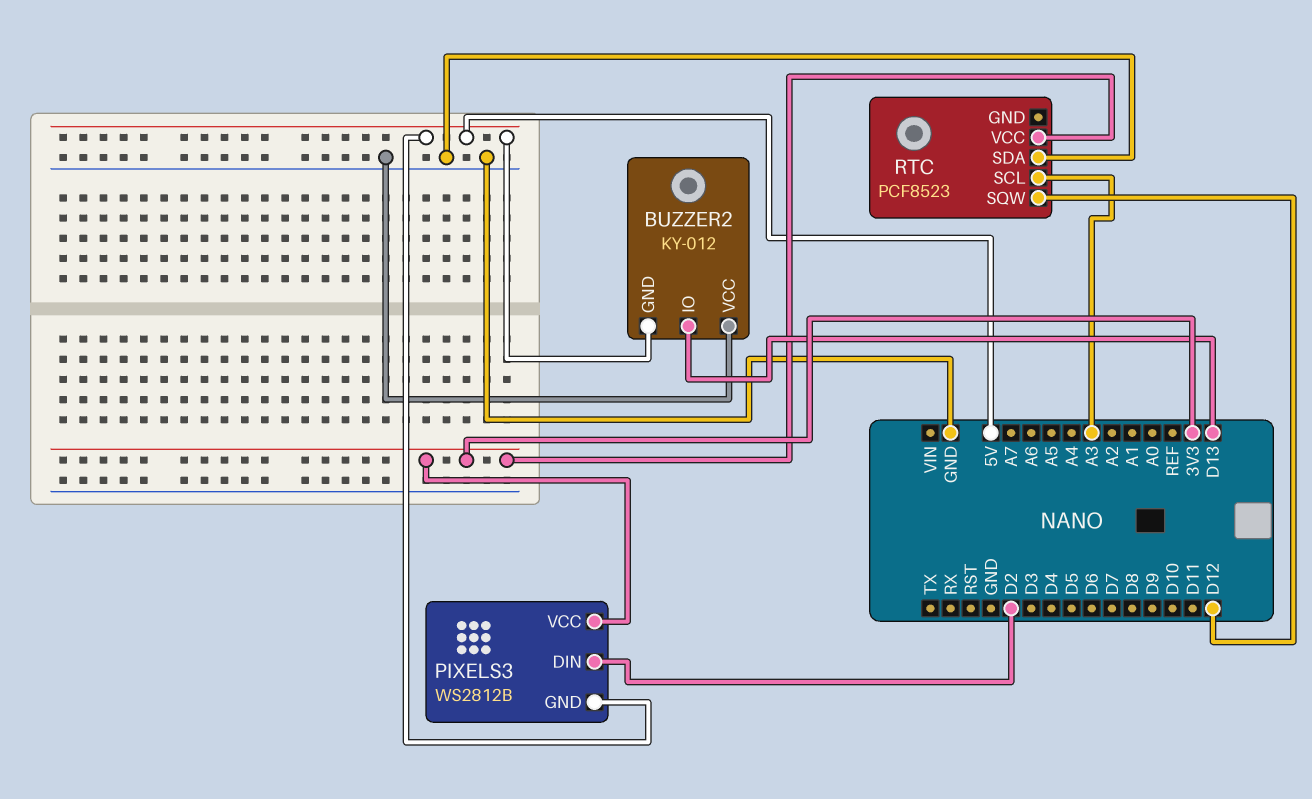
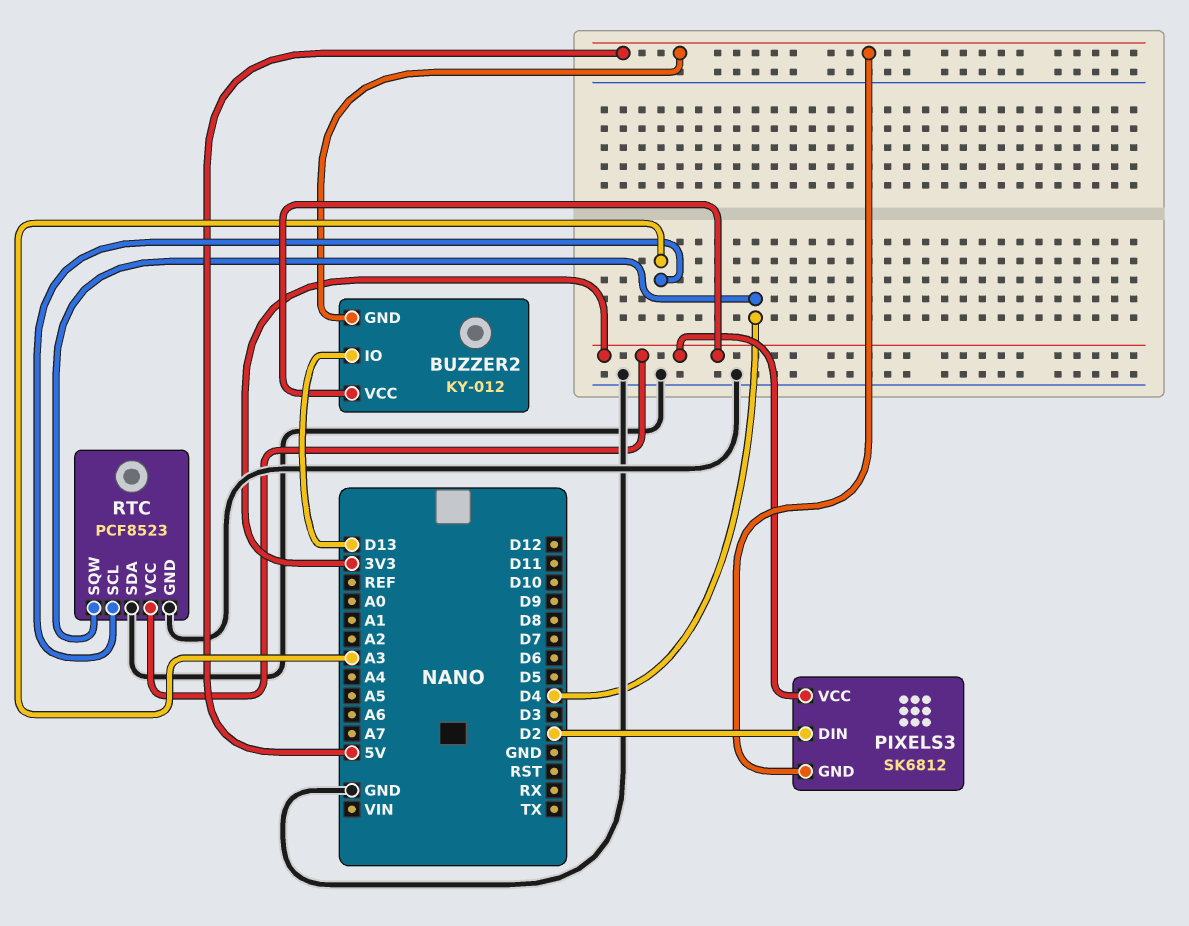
BUZZER2 pin VCC: GND -> 3V3
PIXELS3: WS2812B -> SK6812
RTC pin GND: none -> GND
RTC pin SQW: D12 -> D4

